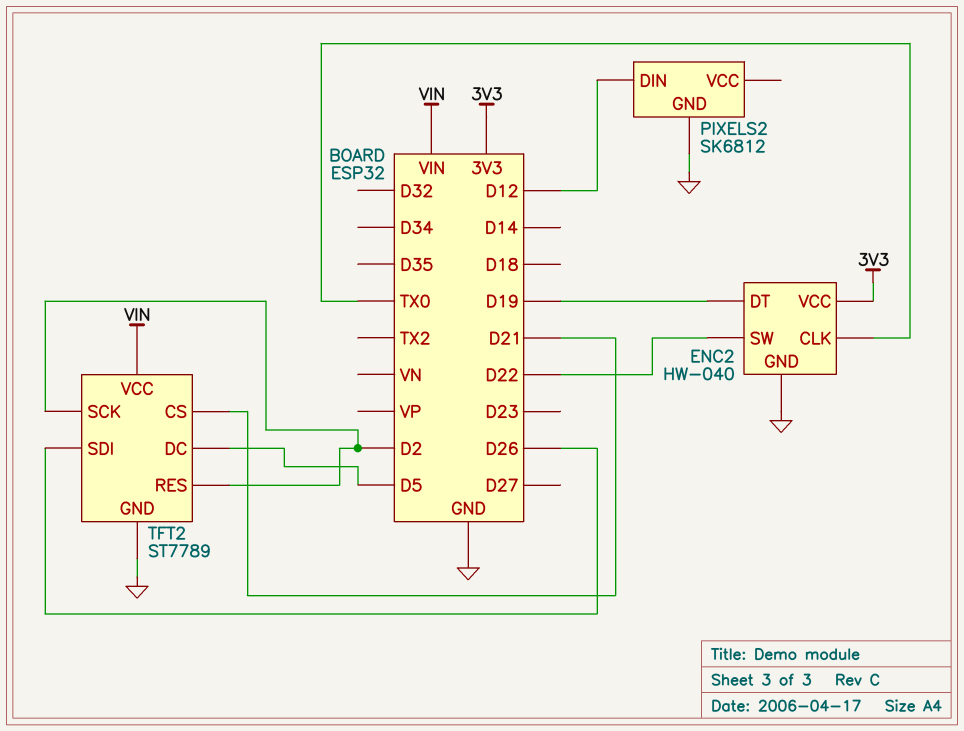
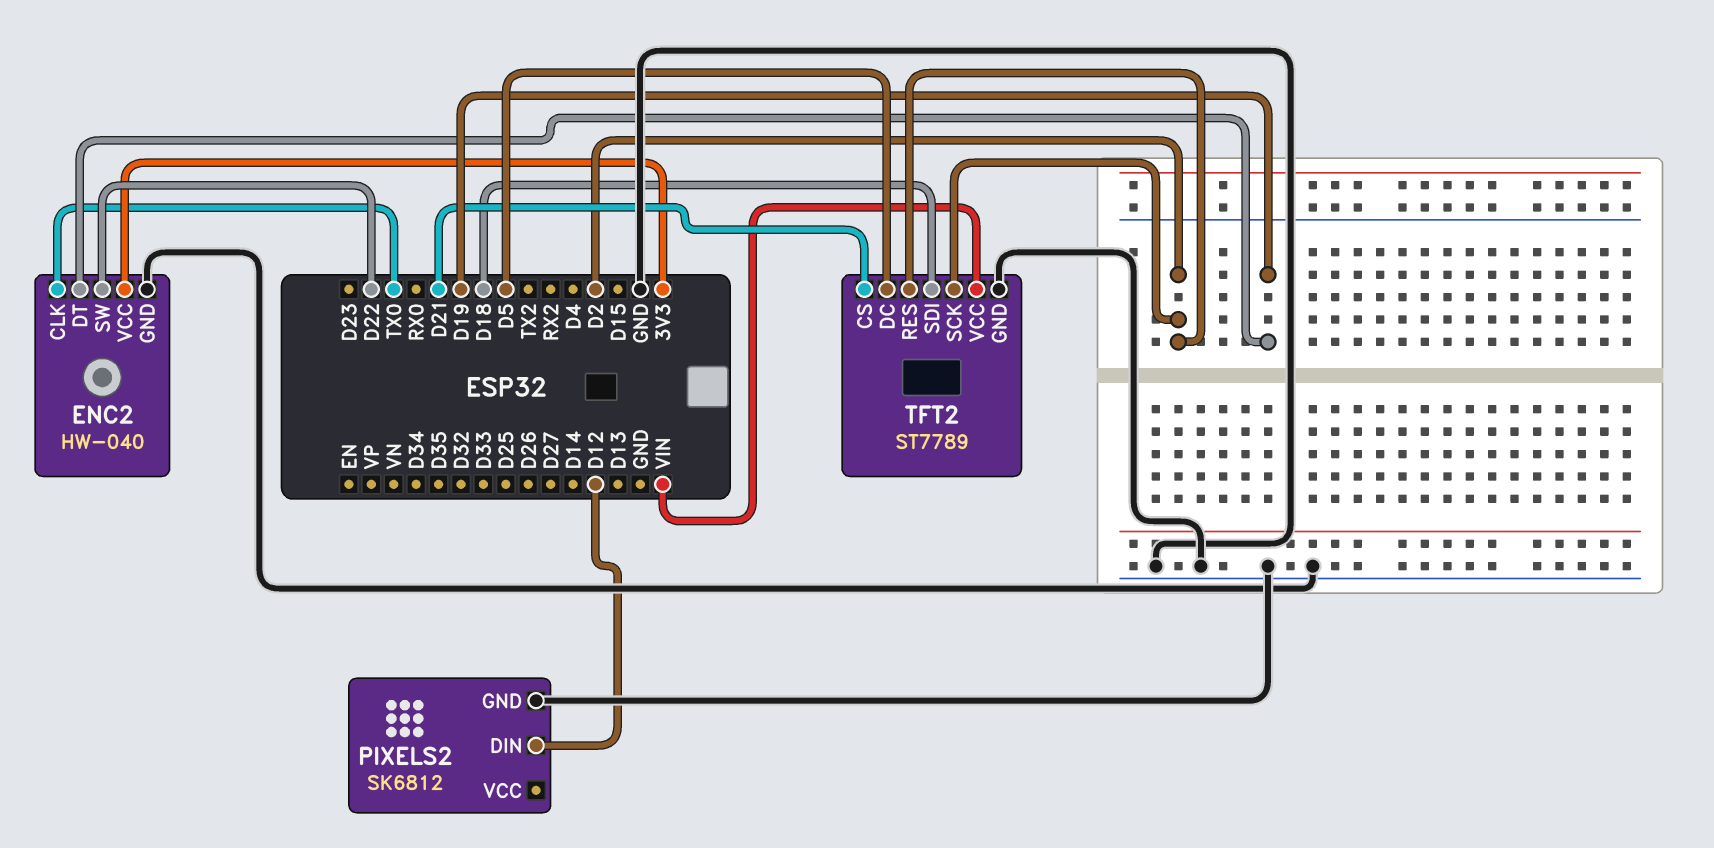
TFT2 pin SDI: D26 -> D18

